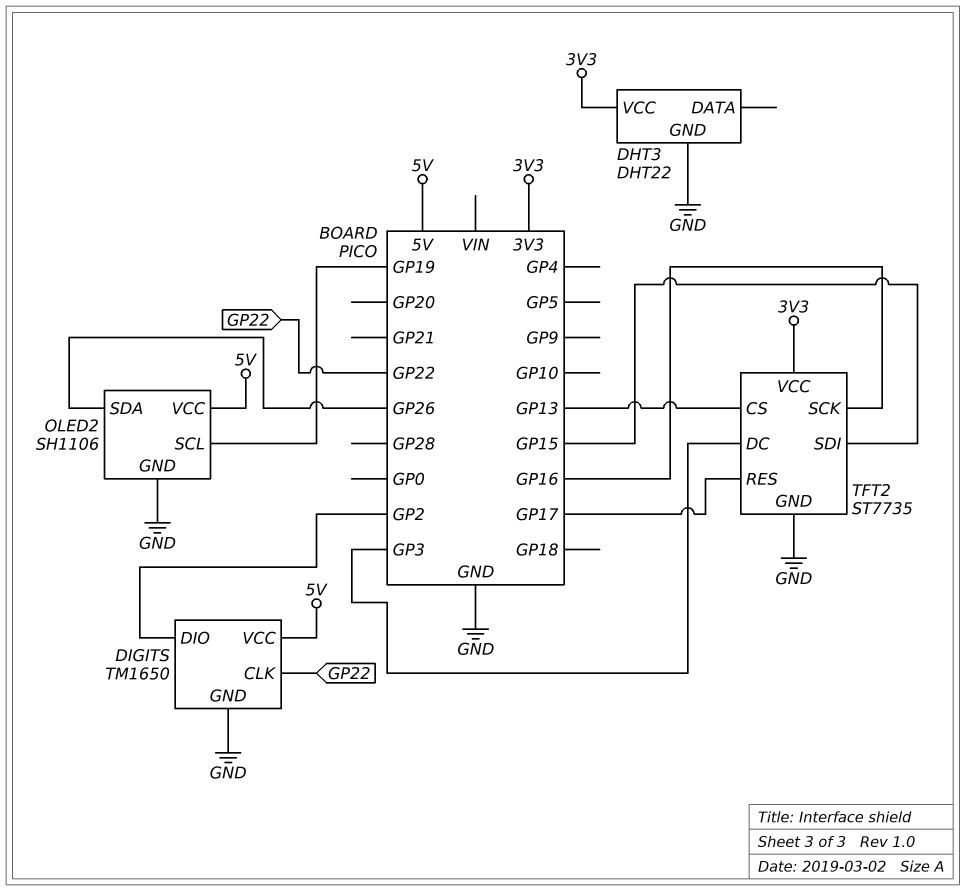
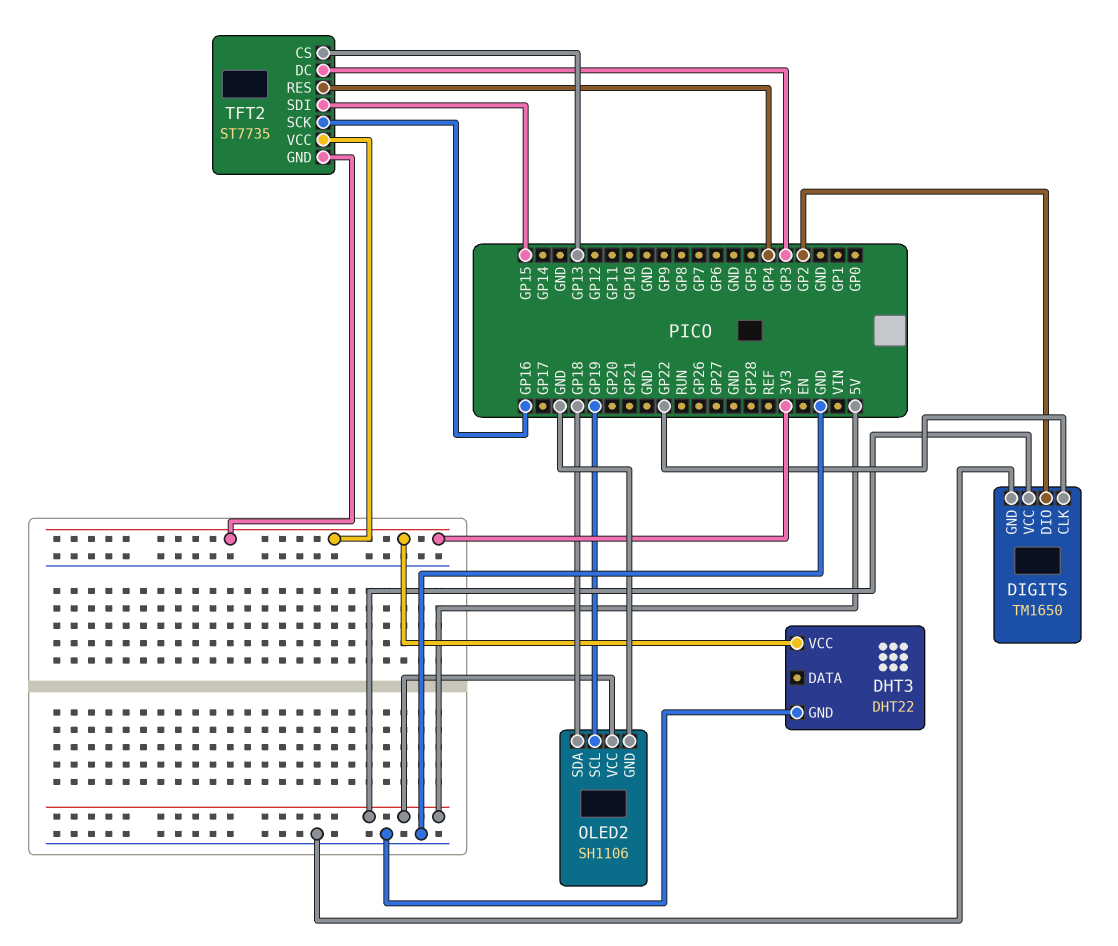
OLED2 pin SDA: GP26 -> GP18
TFT2 pin GND: GND -> 3V3
TFT2 pin RES: GP17 -> GP4

